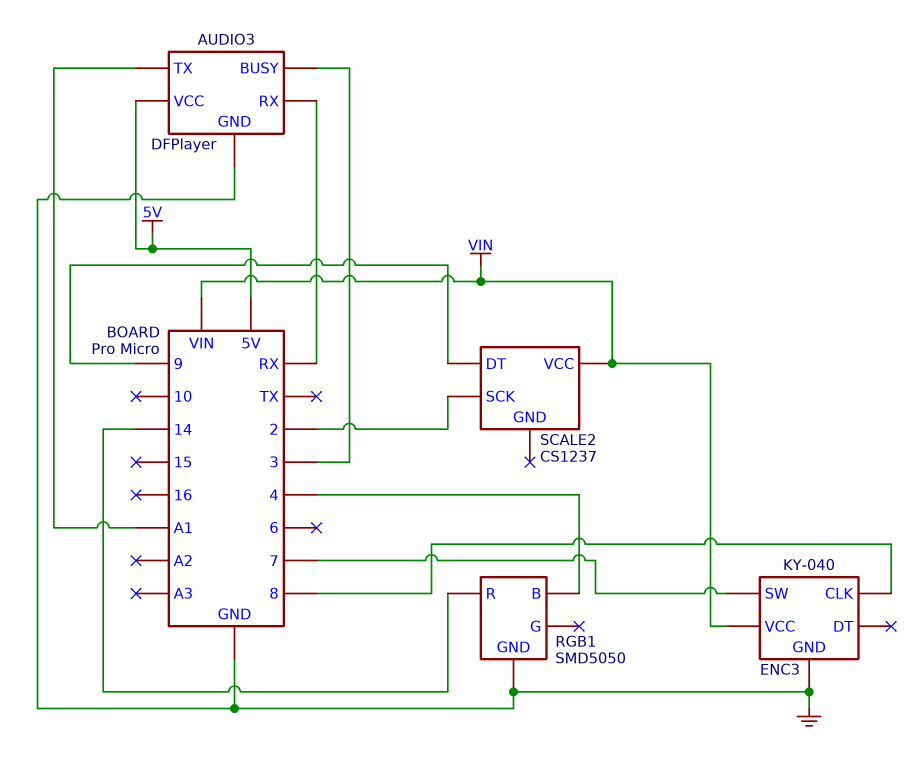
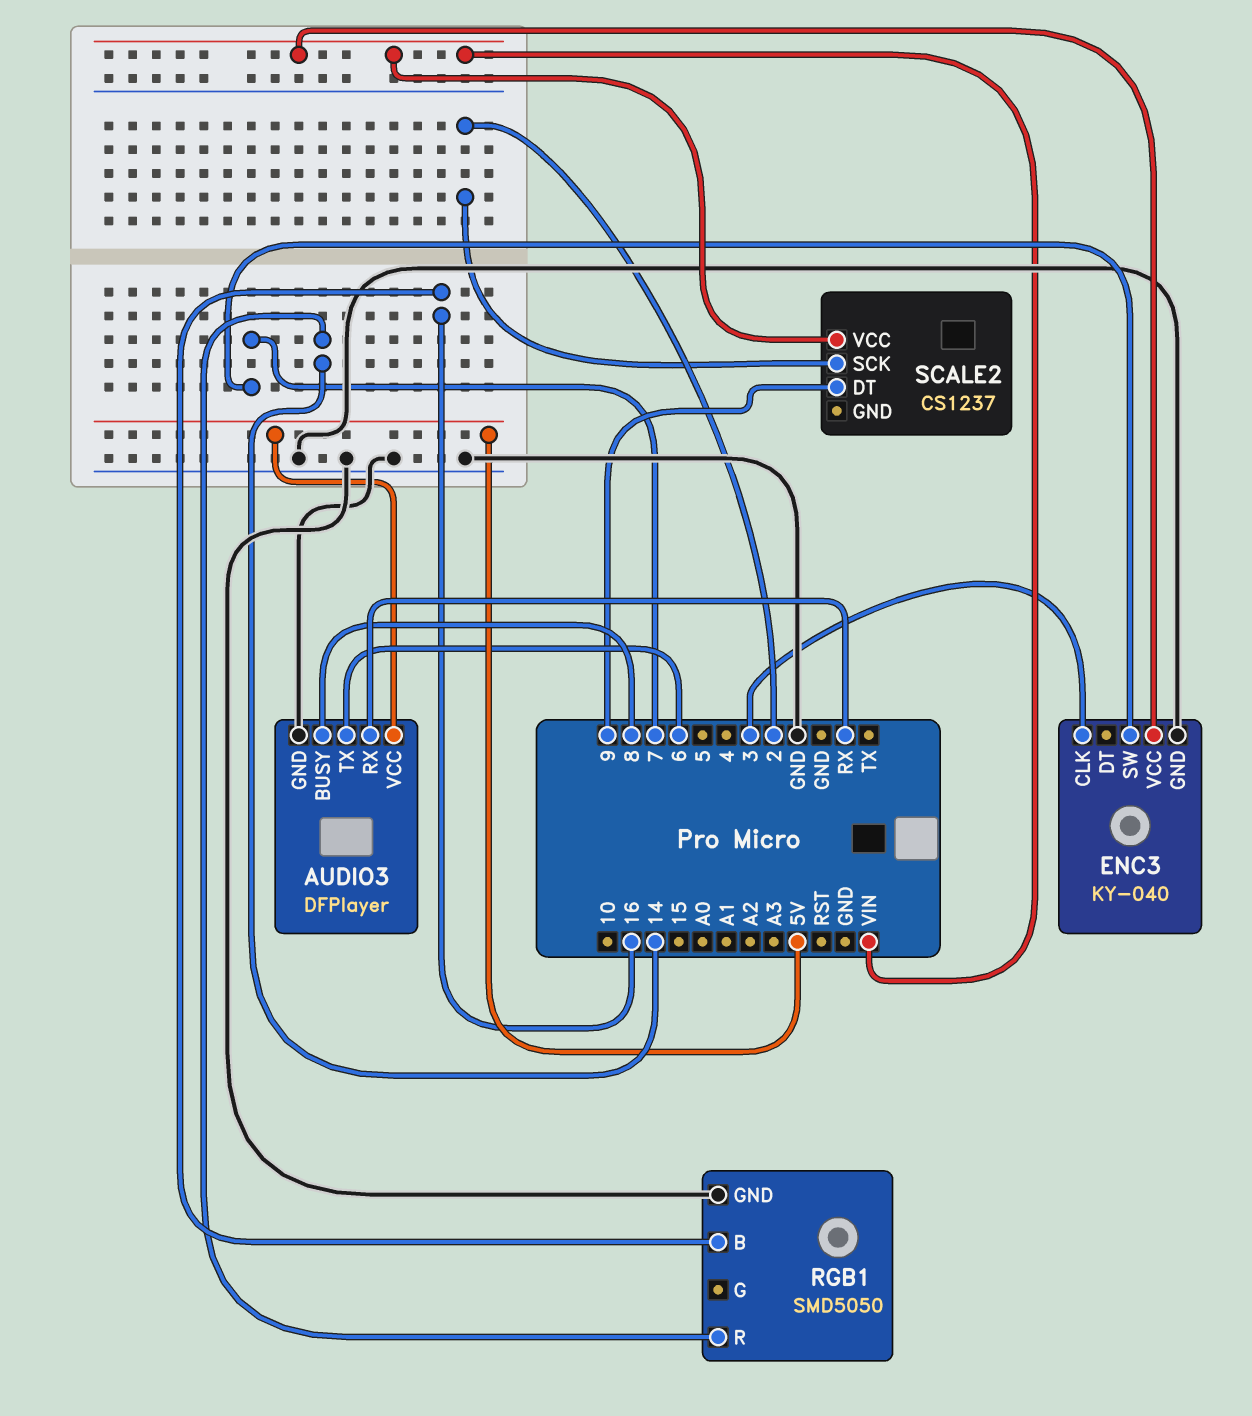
AUDIO3 pin BUSY: 3 -> 8
AUDIO3 pin TX: A1 -> 6
ENC3 pin CLK: 8 -> 3
RGB1 pin B: 4 -> 16

